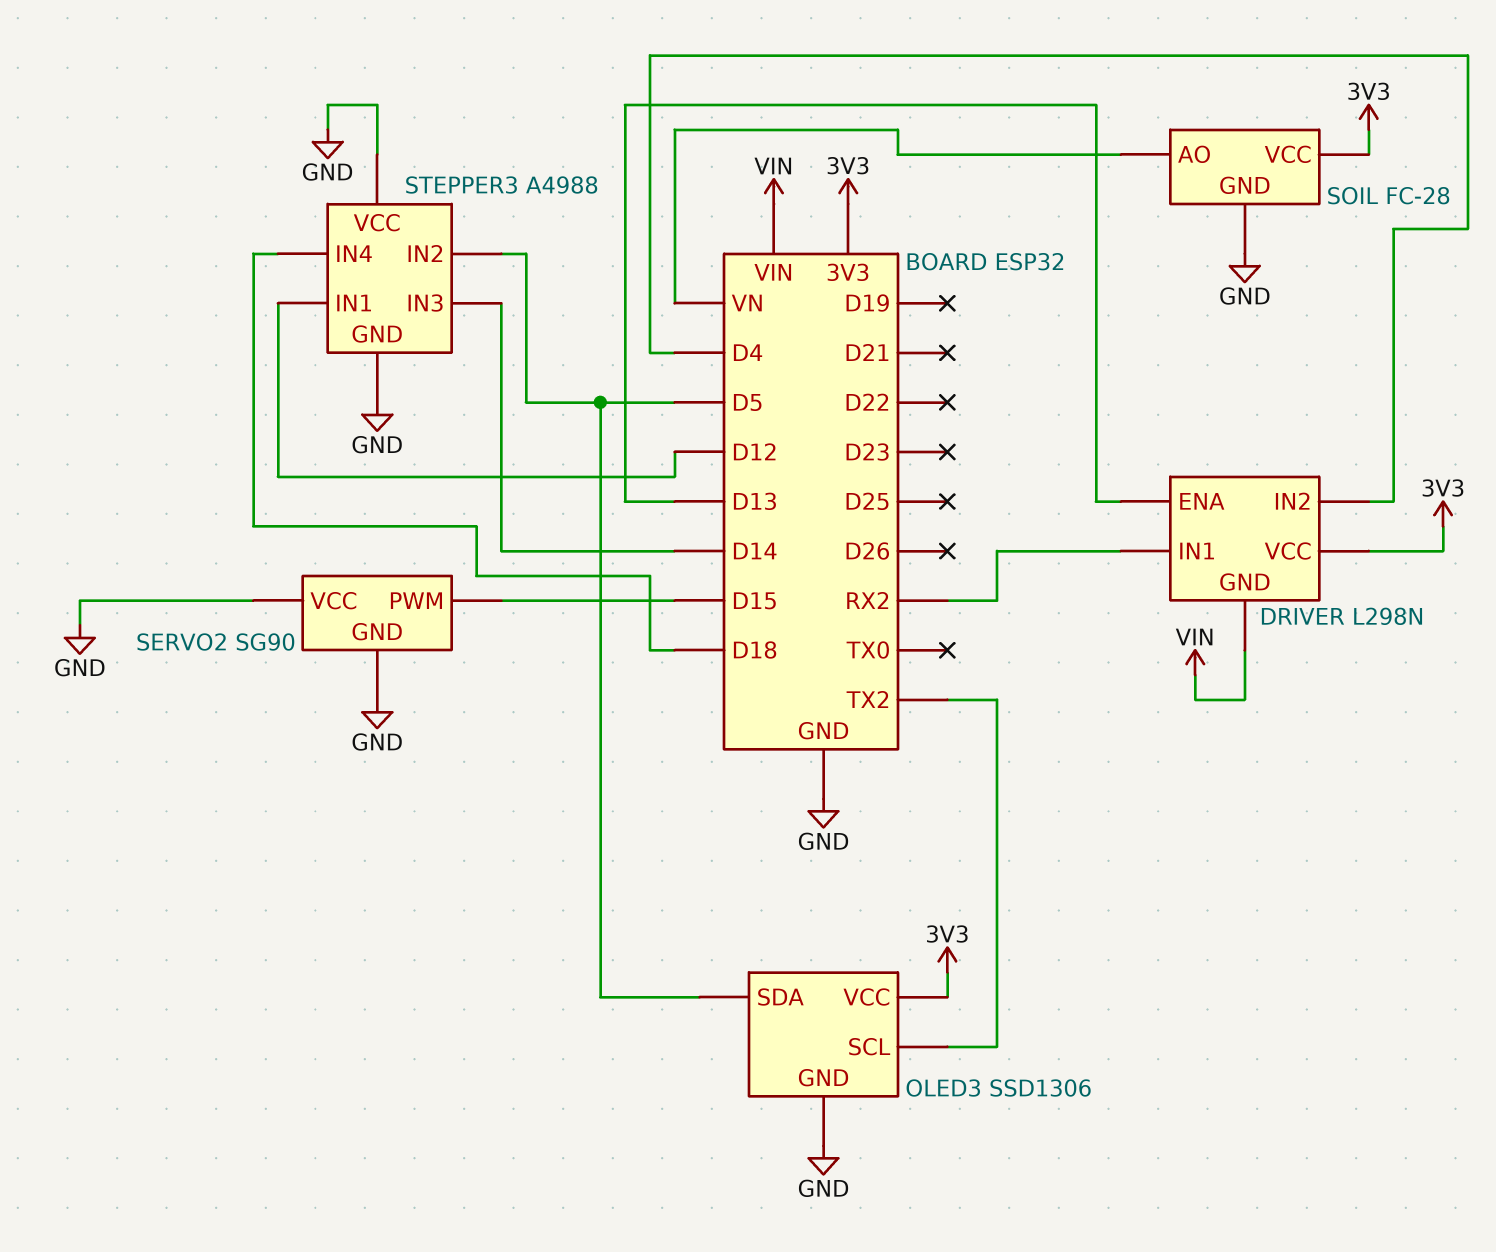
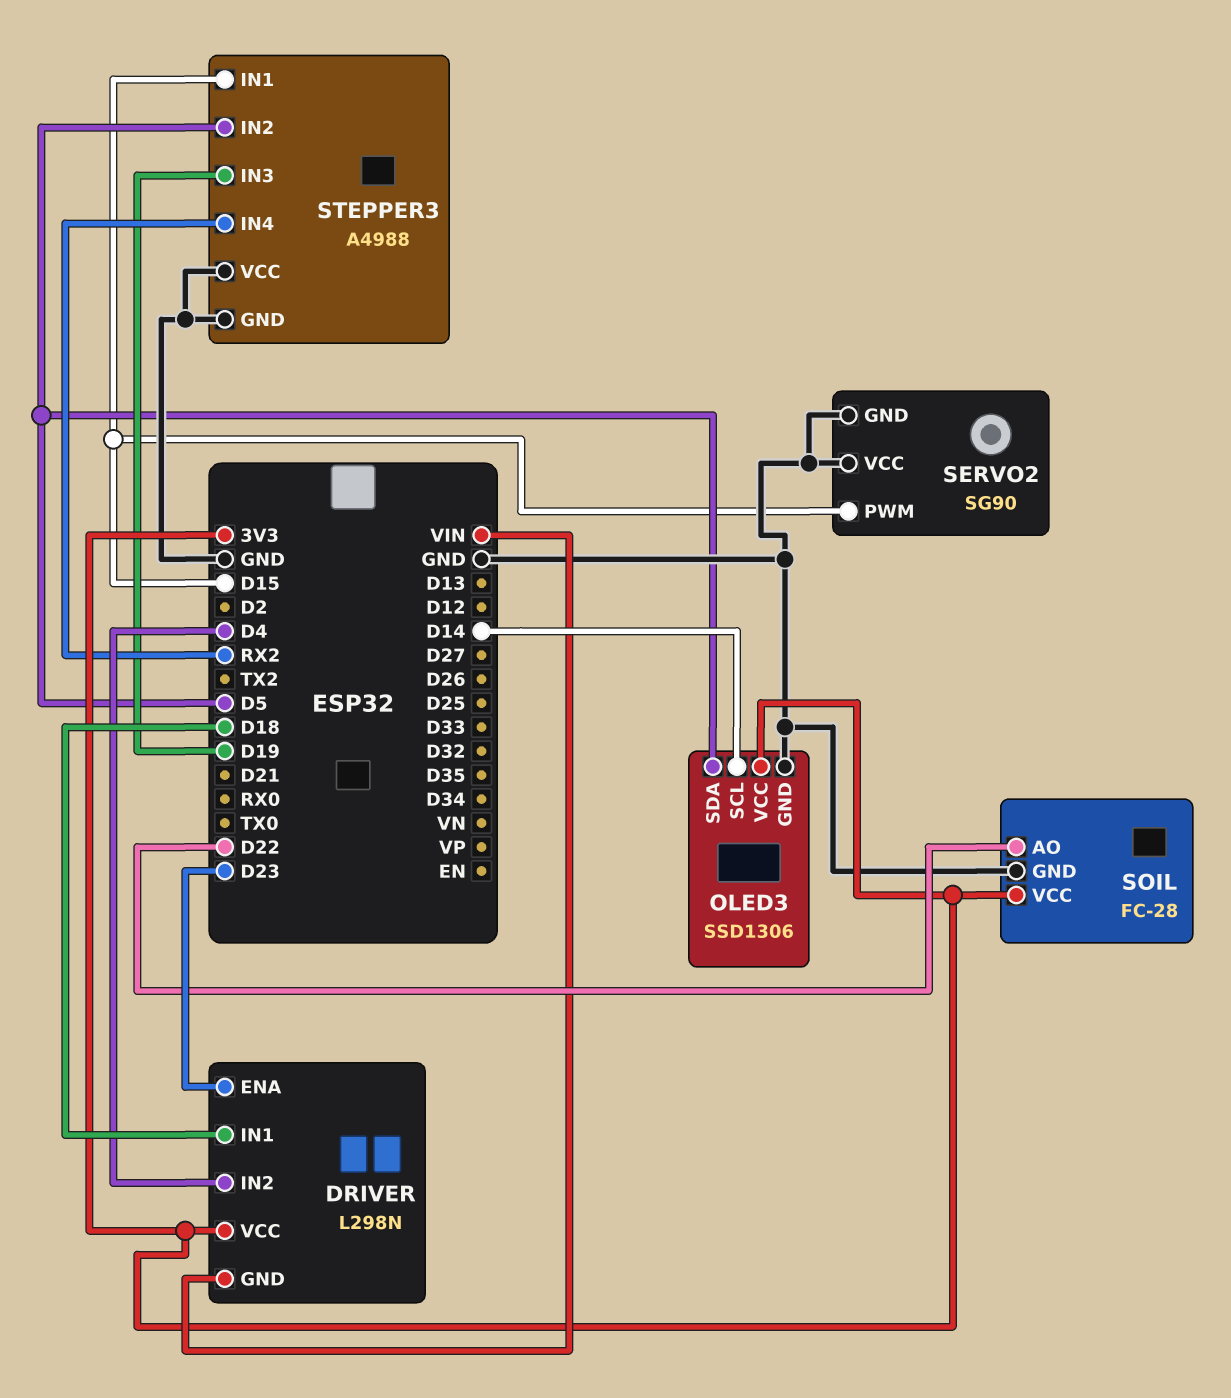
DRIVER pin ENA: D13 -> D23
DRIVER pin IN1: RX2 -> D18
OLED3 pin SCL: TX2 -> D14
SOIL pin AO: VN -> D22
STEPPER3 pin IN1: D12 -> D15
STEPPER3 pin IN3: D14 -> D19
STEPPER3 pin IN4: D18 -> RX2

